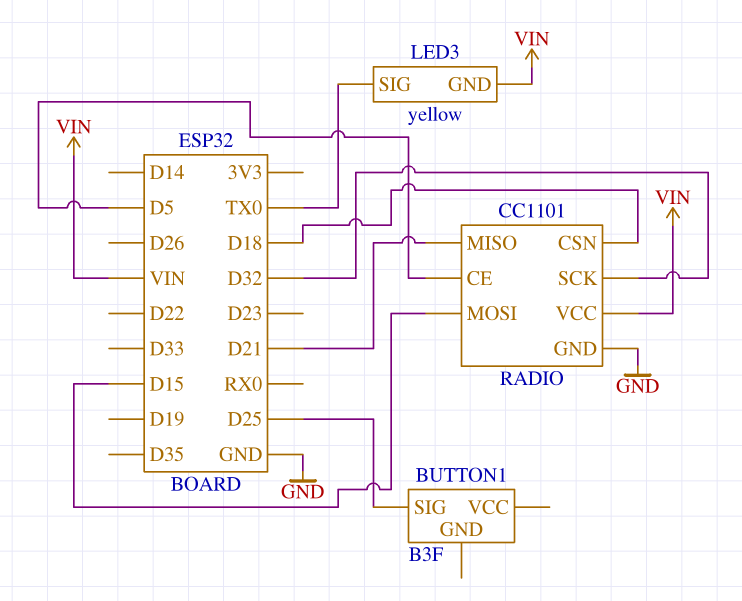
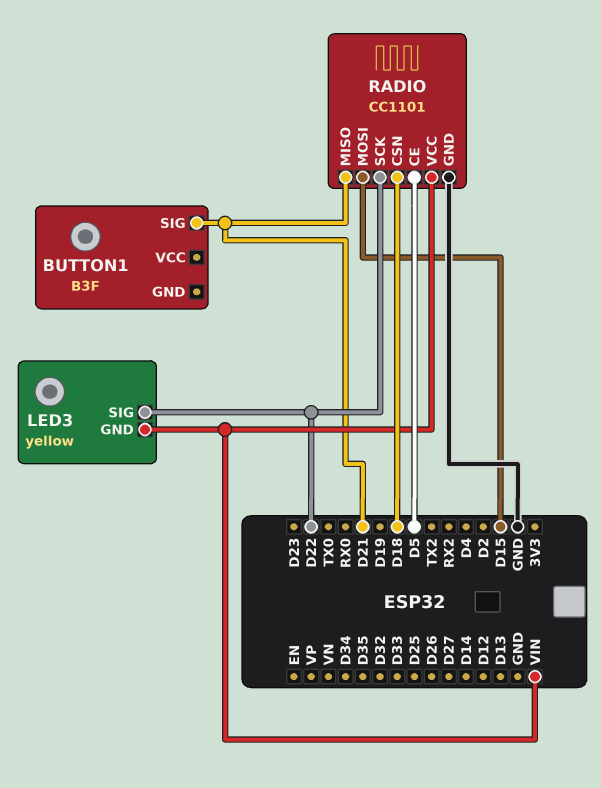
BUTTON1 pin SIG: D25 -> D21
LED3 pin SIG: TX0 -> D22
RADIO pin SCK: D32 -> D22

